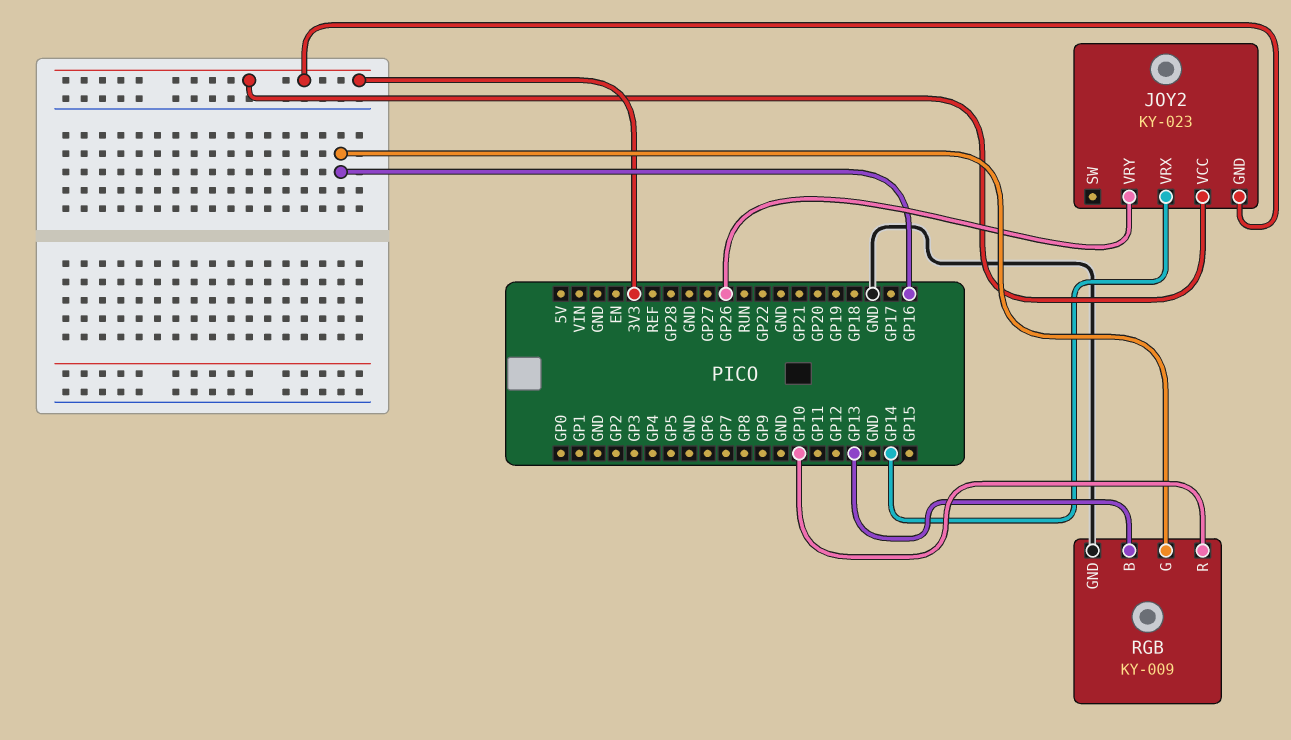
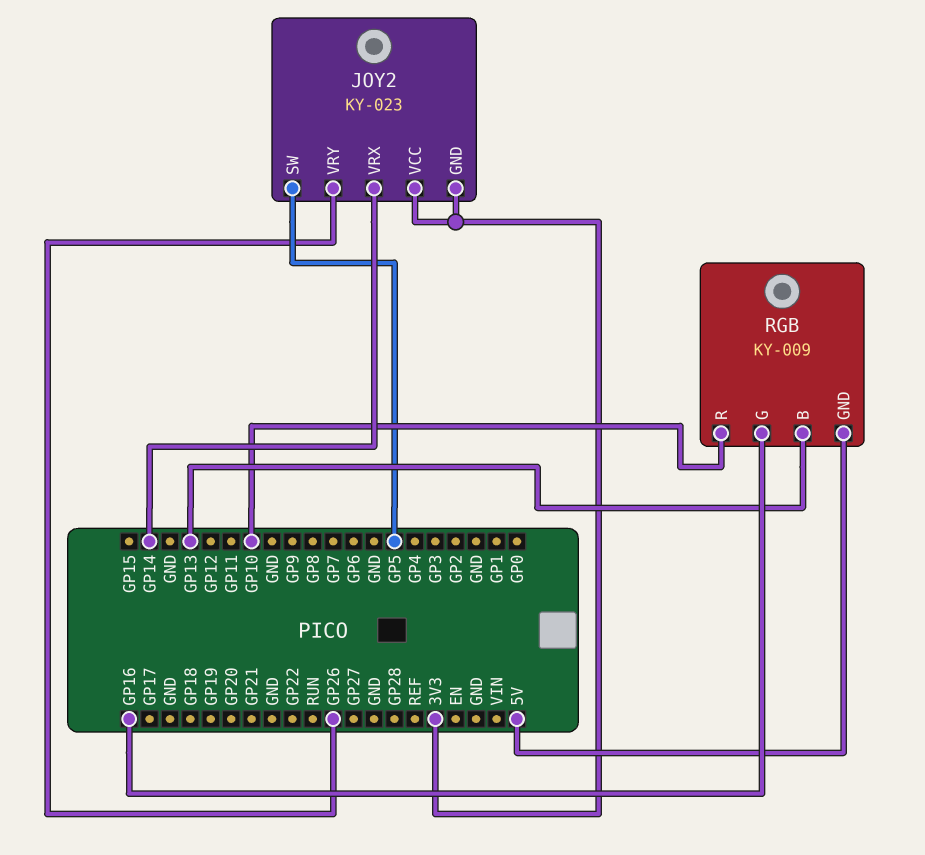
JOY2 pin SW: none -> GP5
RGB pin GND: GND -> 5V

